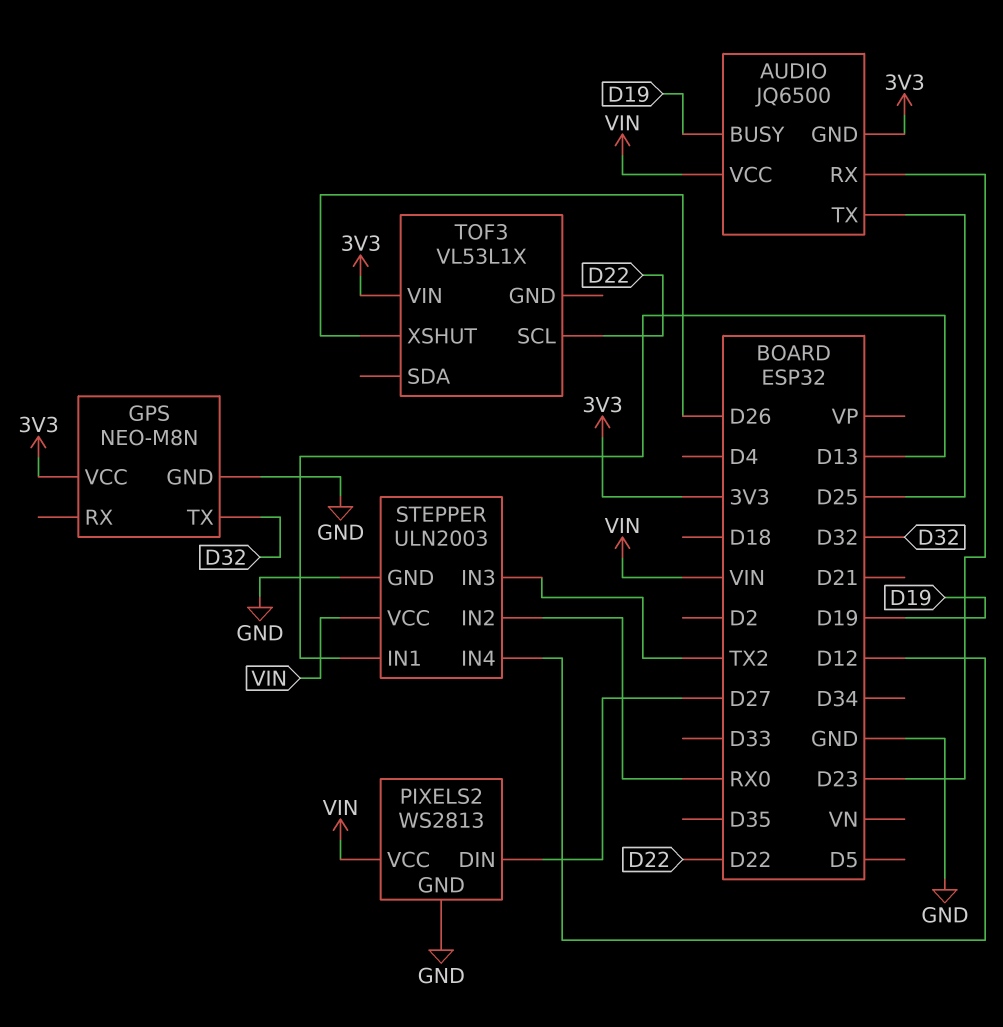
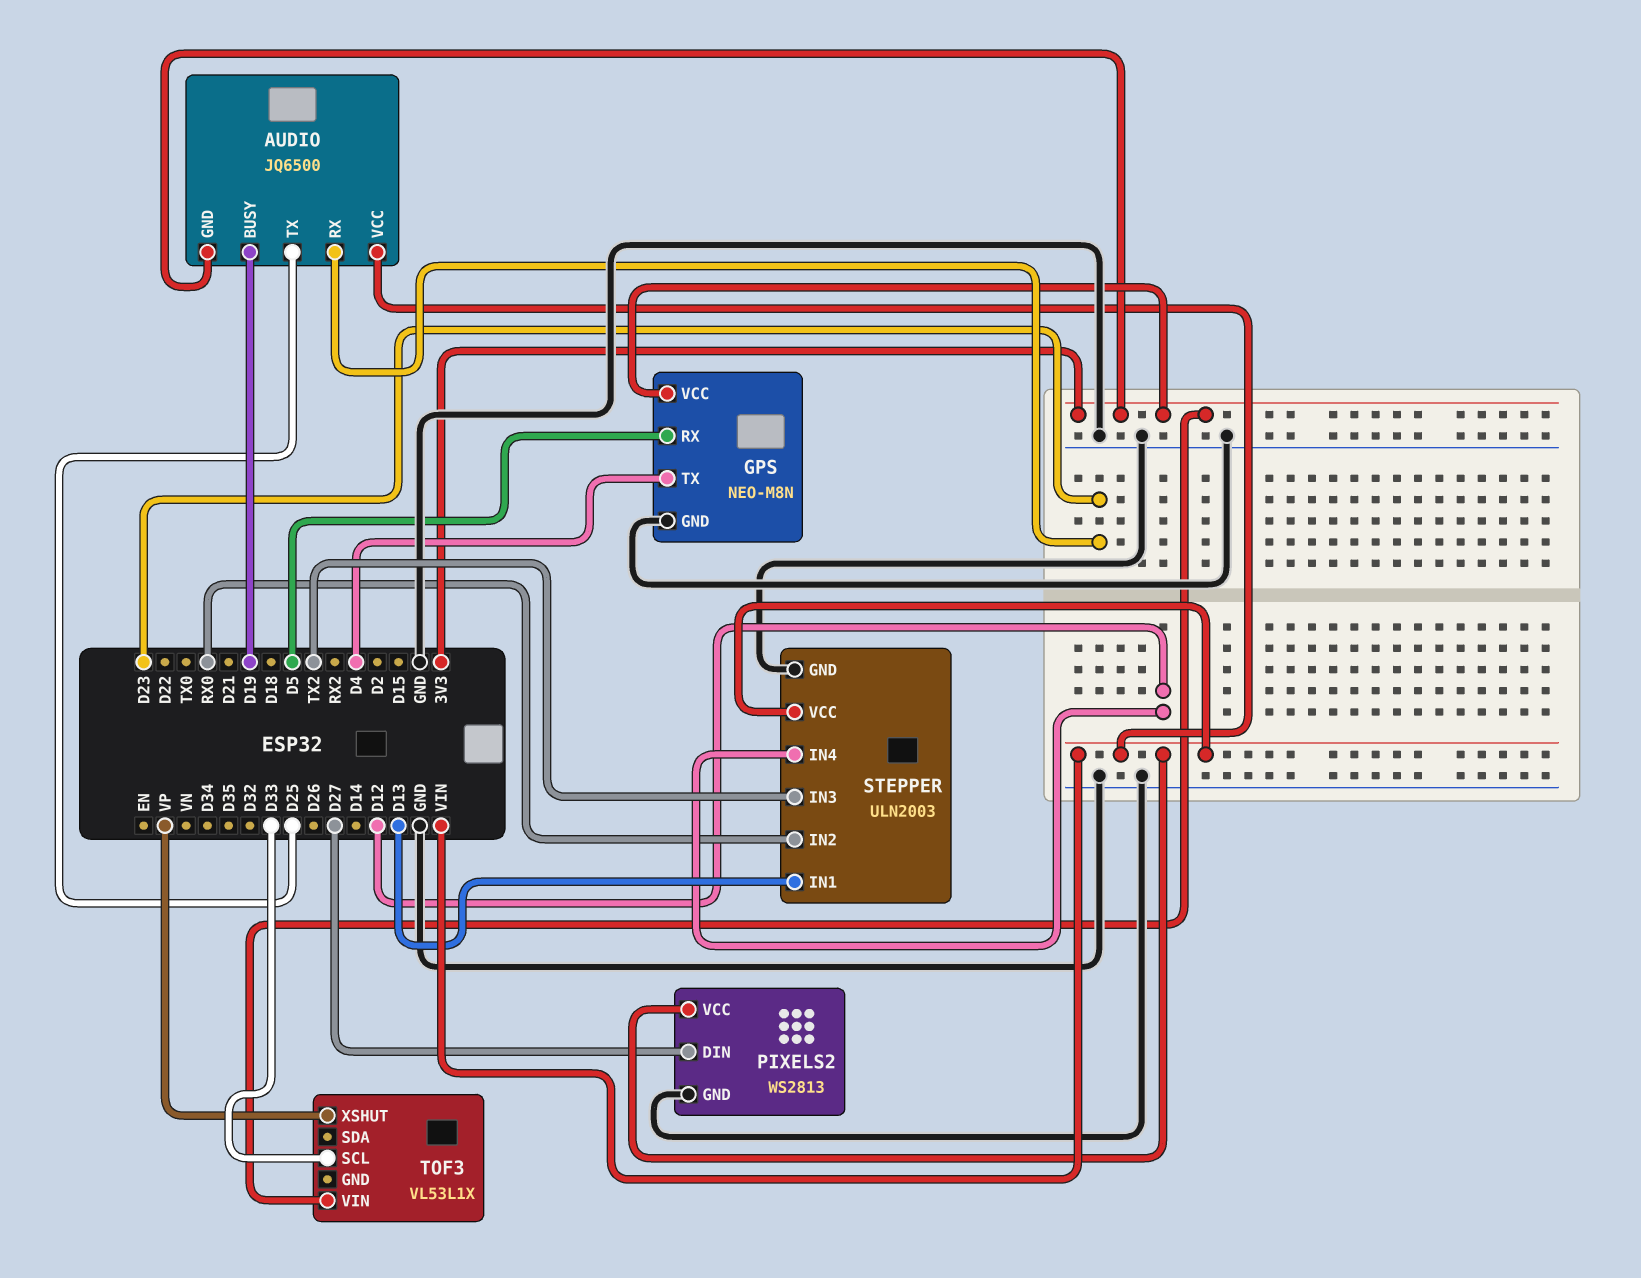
GPS pin RX: none -> D5
GPS pin TX: D32 -> D4
TOF3 pin SCL: D22 -> D33
TOF3 pin XSHUT: D26 -> VP

